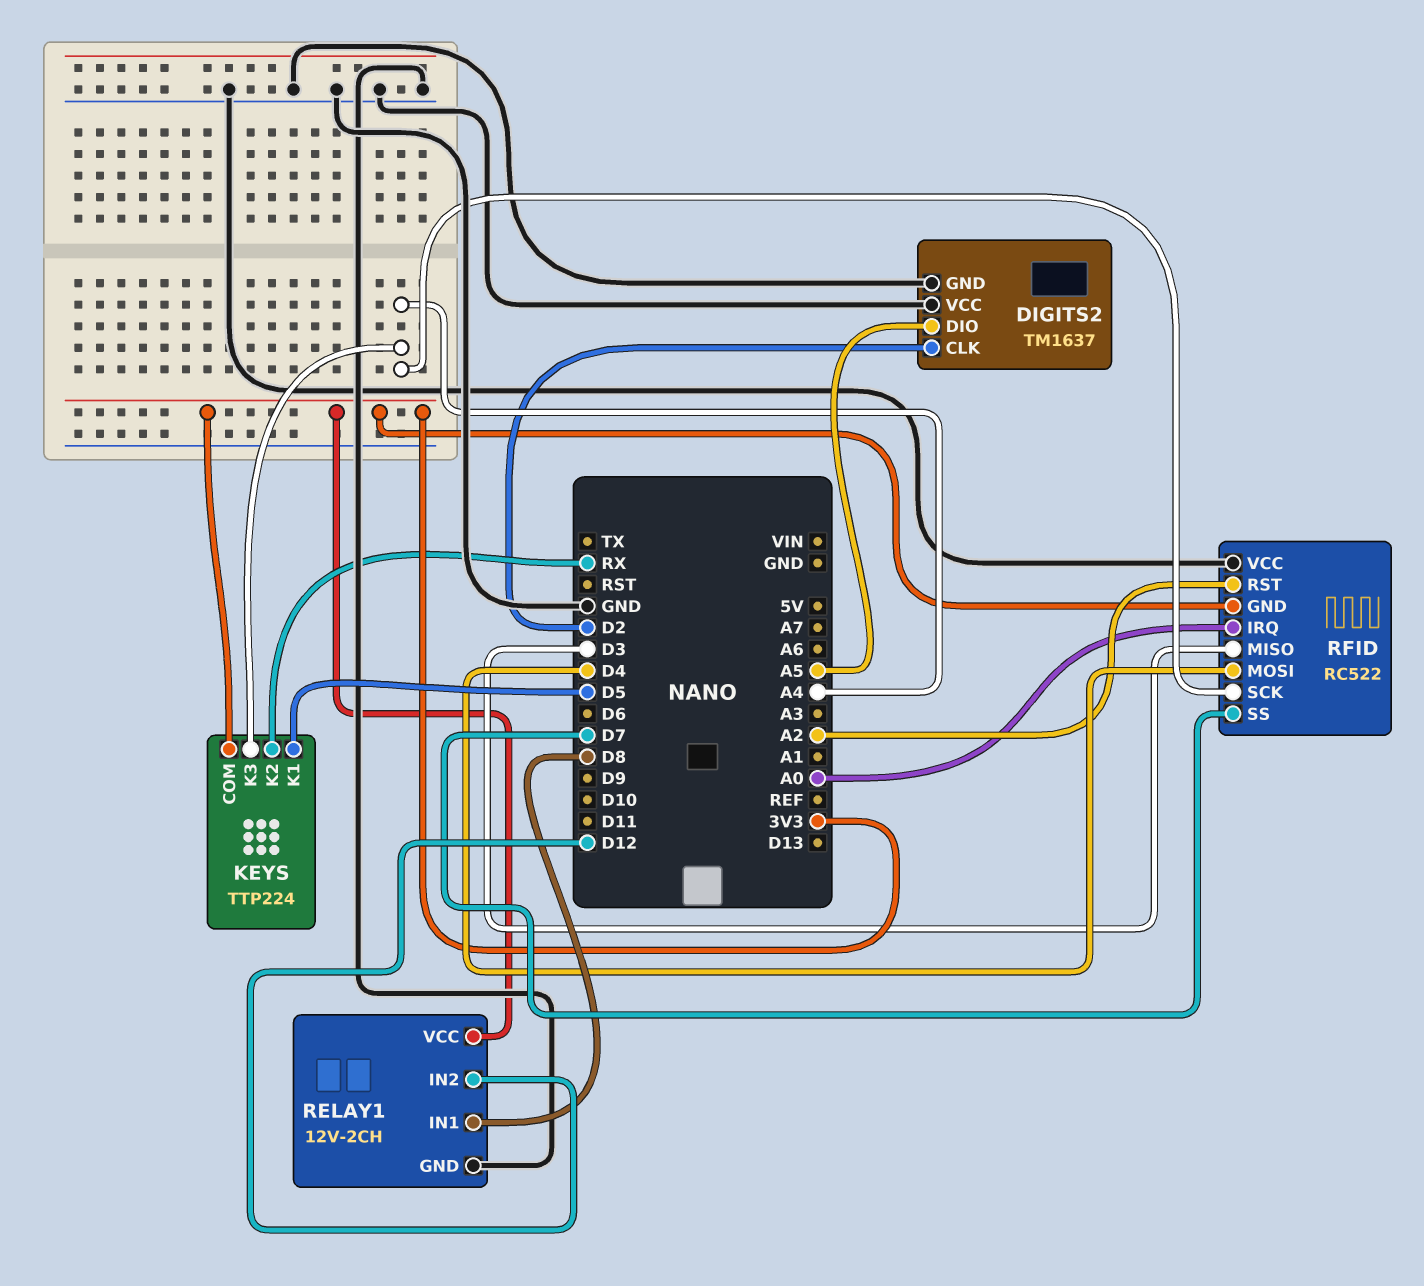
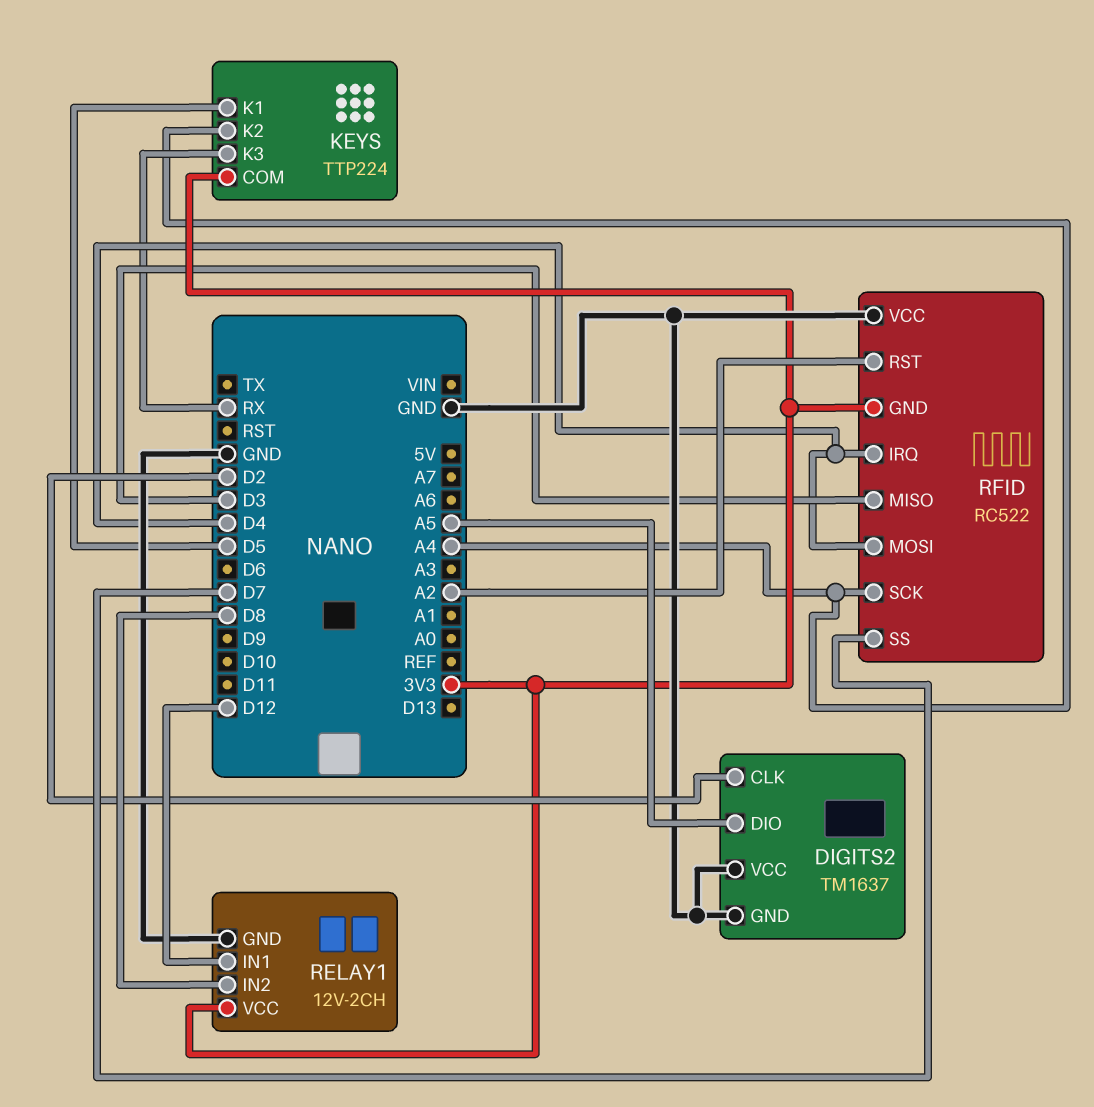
KEYS pin K2: RX -> A4
KEYS pin K3: A4 -> RX
RELAY1 pin IN1: D8 -> D12
RELAY1 pin IN2: D12 -> D8
RFID pin IRQ: A0 -> D4

